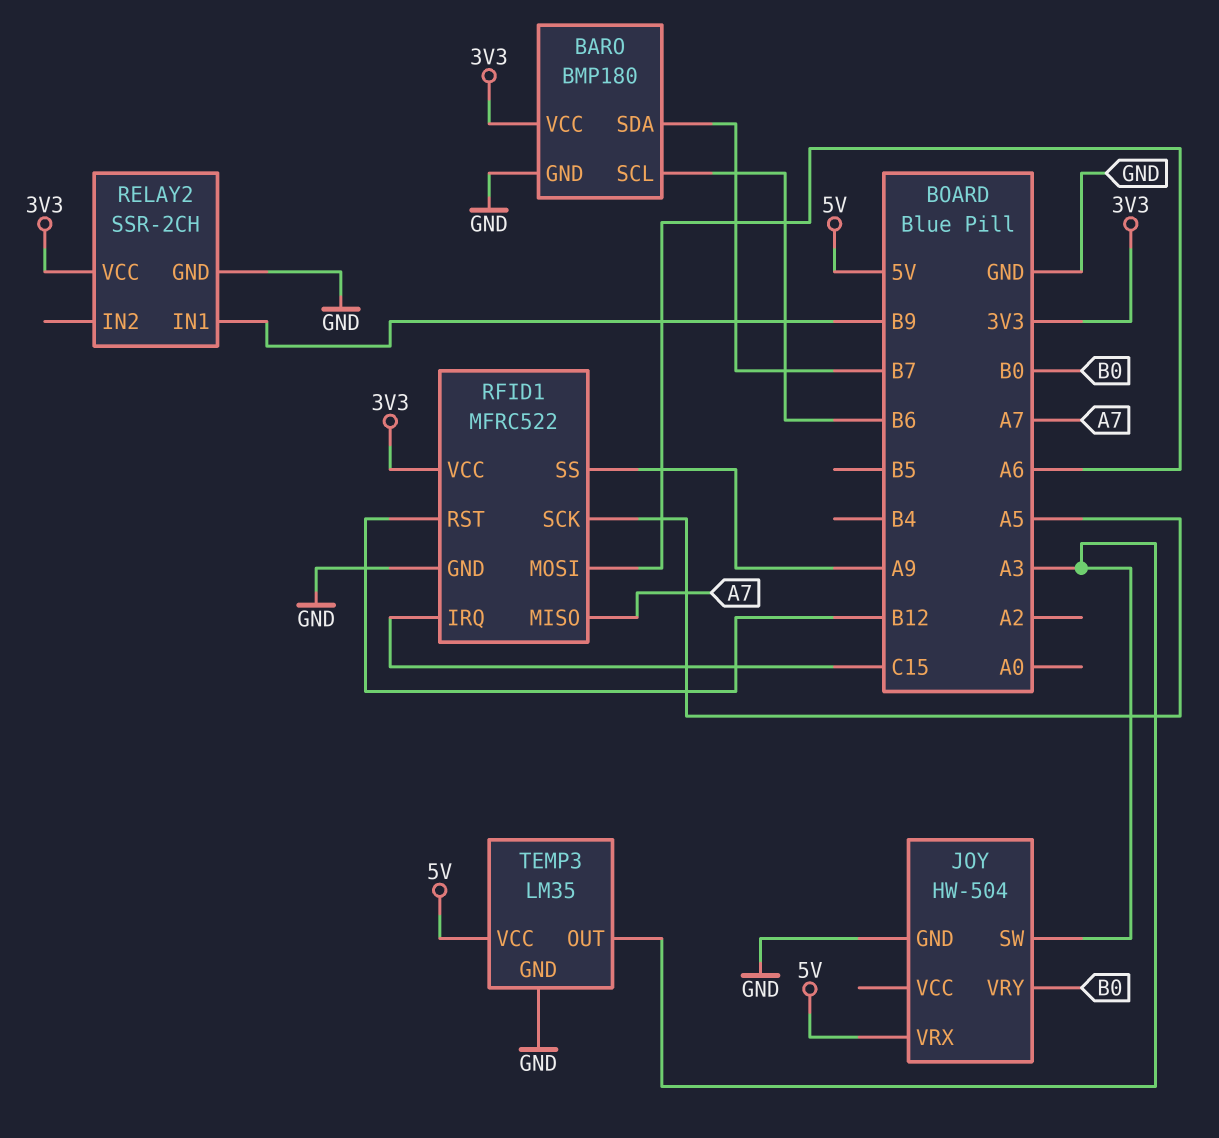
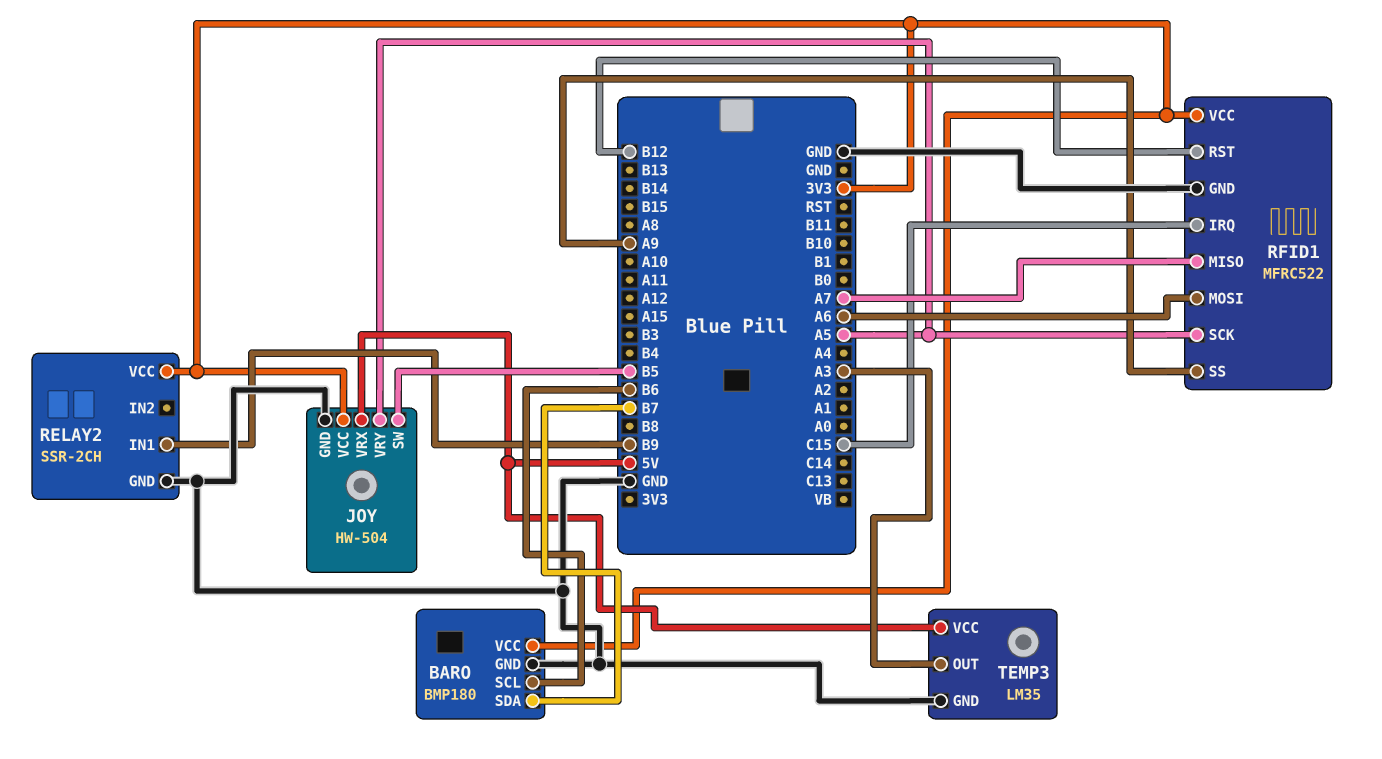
JOY pin SW: A3 -> B5
JOY pin VCC: none -> 3V3
JOY pin VRY: B0 -> A5

